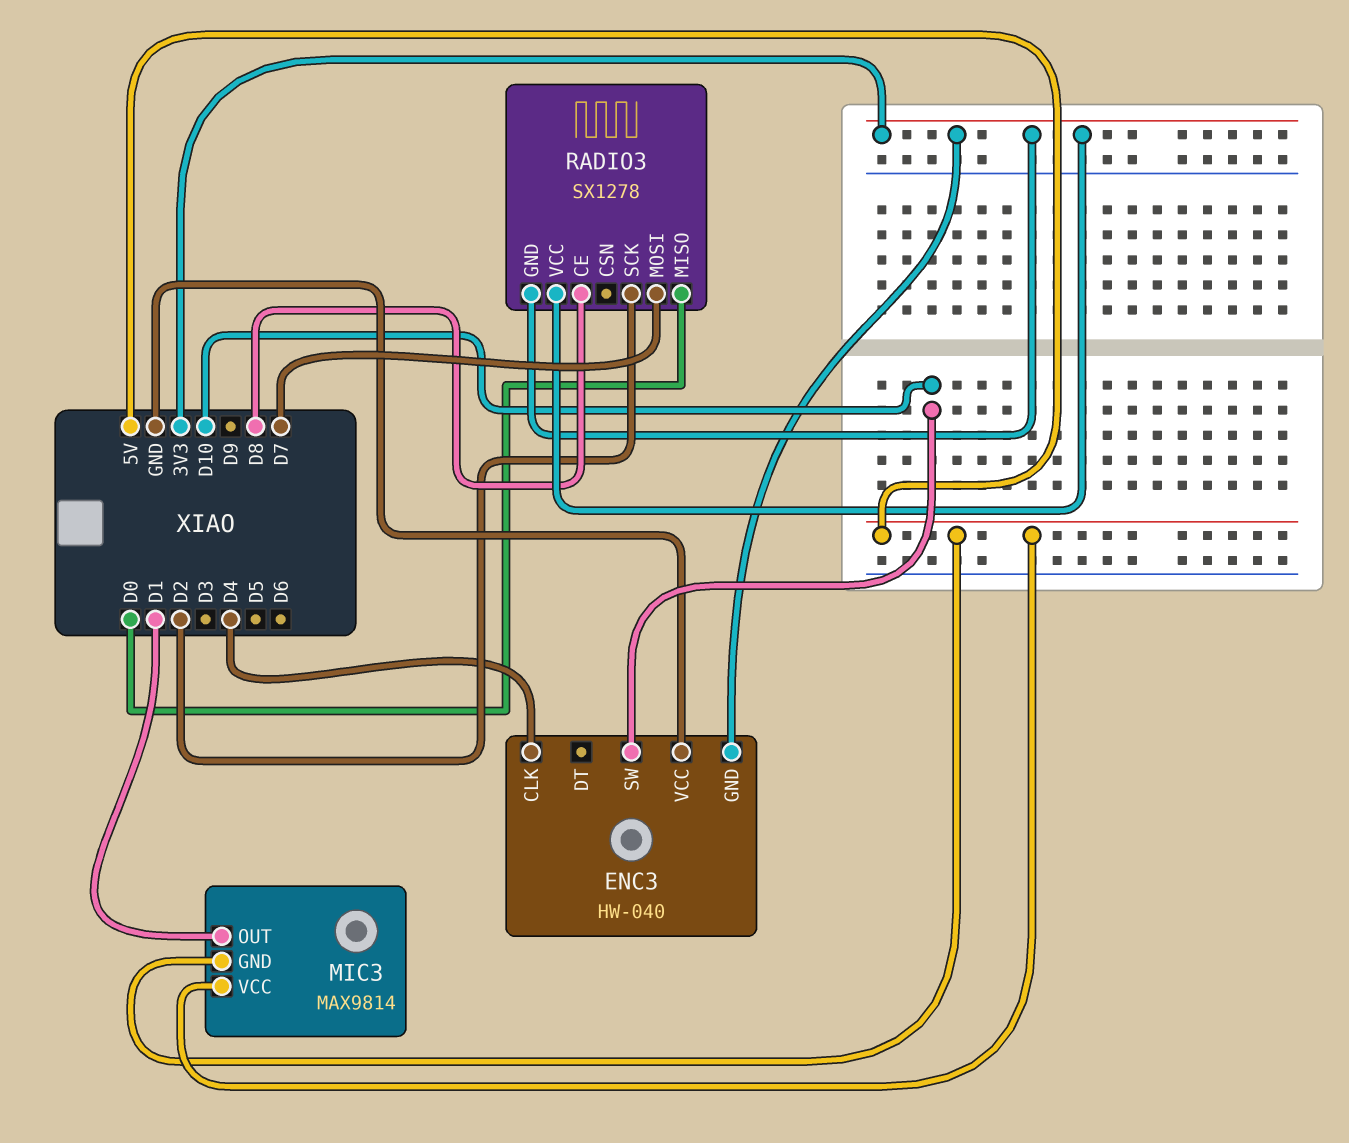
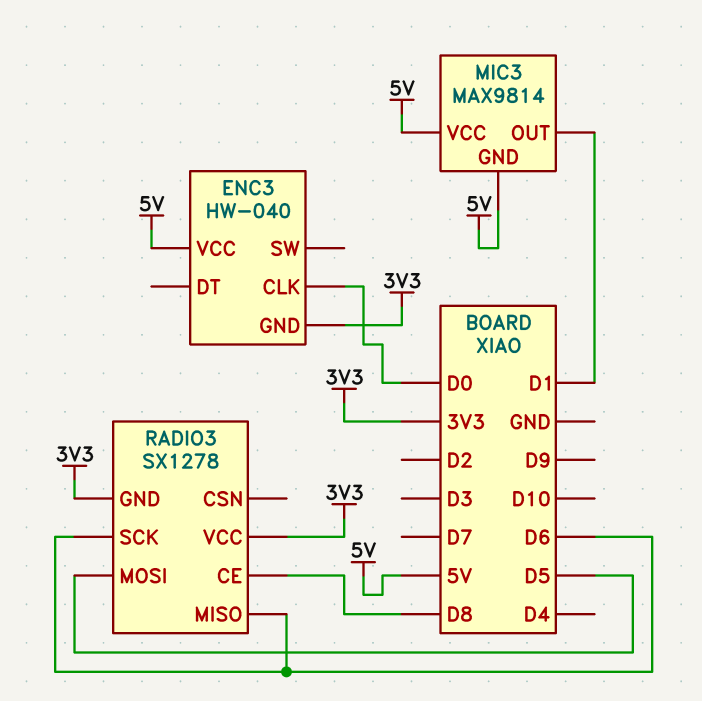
ENC3 pin CLK: D4 -> D0
ENC3 pin SW: D10 -> none
ENC3 pin VCC: GND -> 5V
RADIO3 pin MISO: D0 -> D6
RADIO3 pin MOSI: D7 -> D5
RADIO3 pin SCK: D2 -> D6

